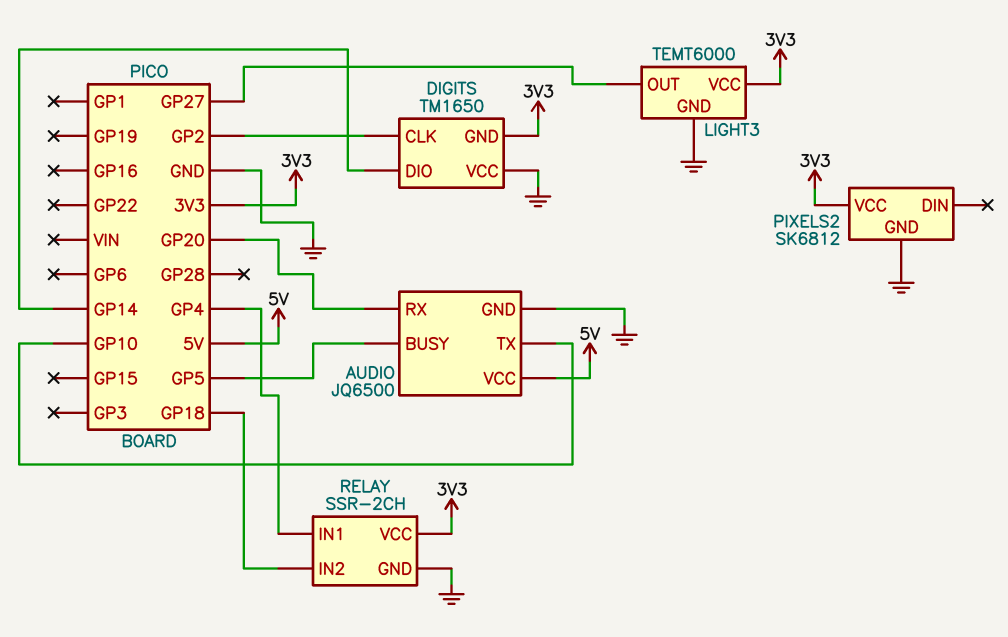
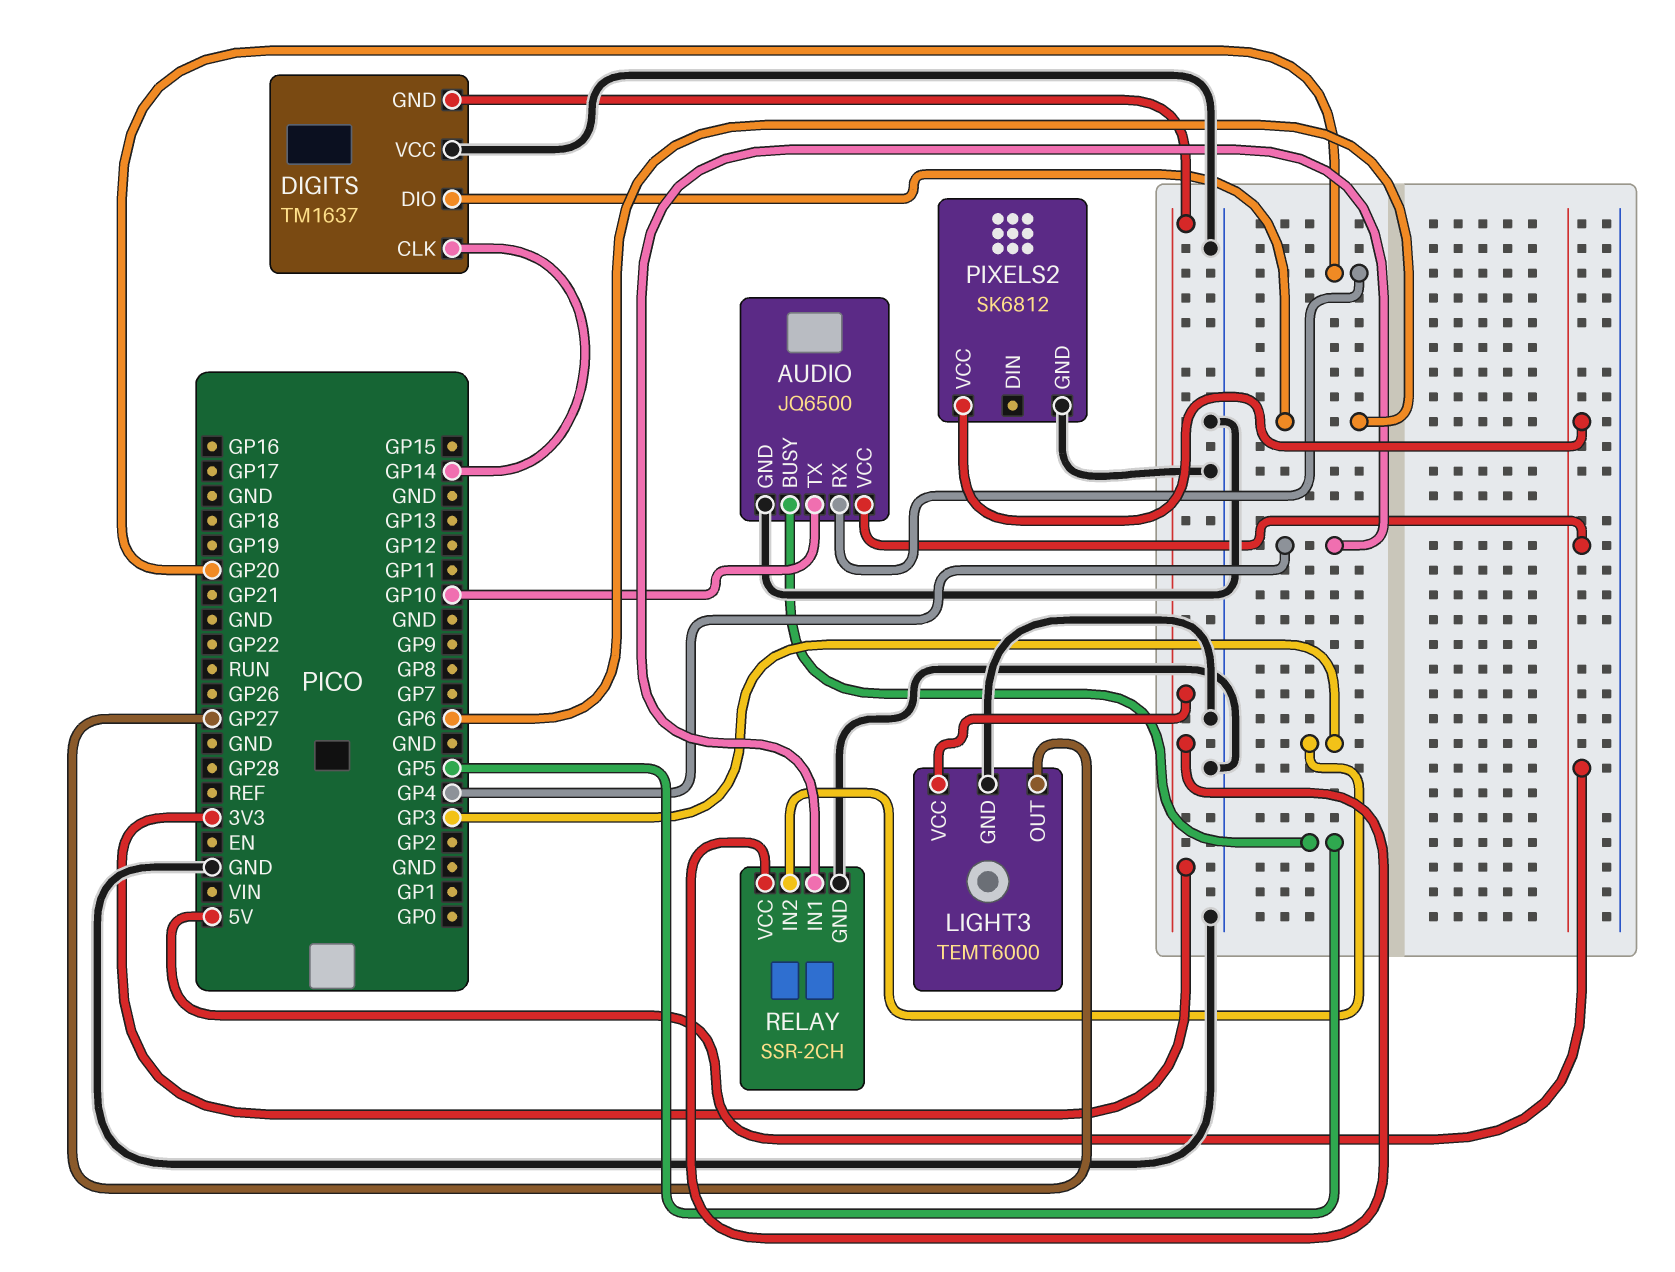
DIGITS: TM1650 -> TM1637
DIGITS pin CLK: GP2 -> GP14
DIGITS pin DIO: GP14 -> GP6
PIXELS2 pin VCC: 3V3 -> 5V
RELAY pin IN2: GP18 -> GP3

